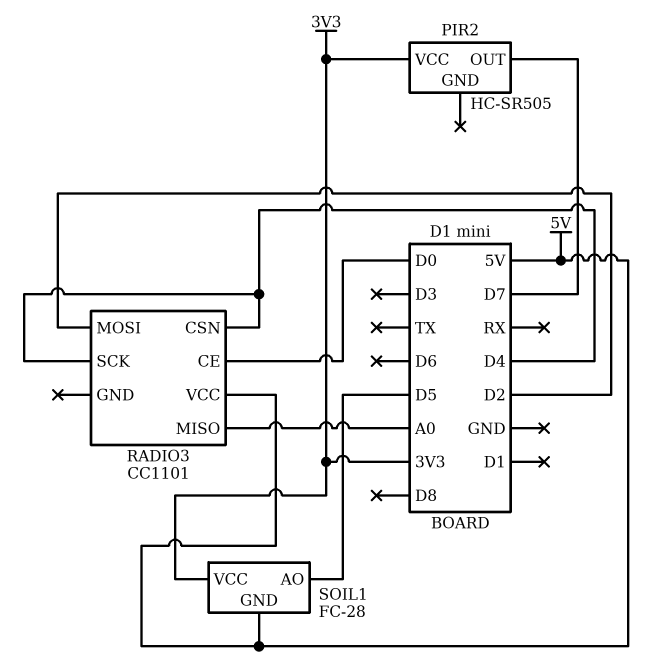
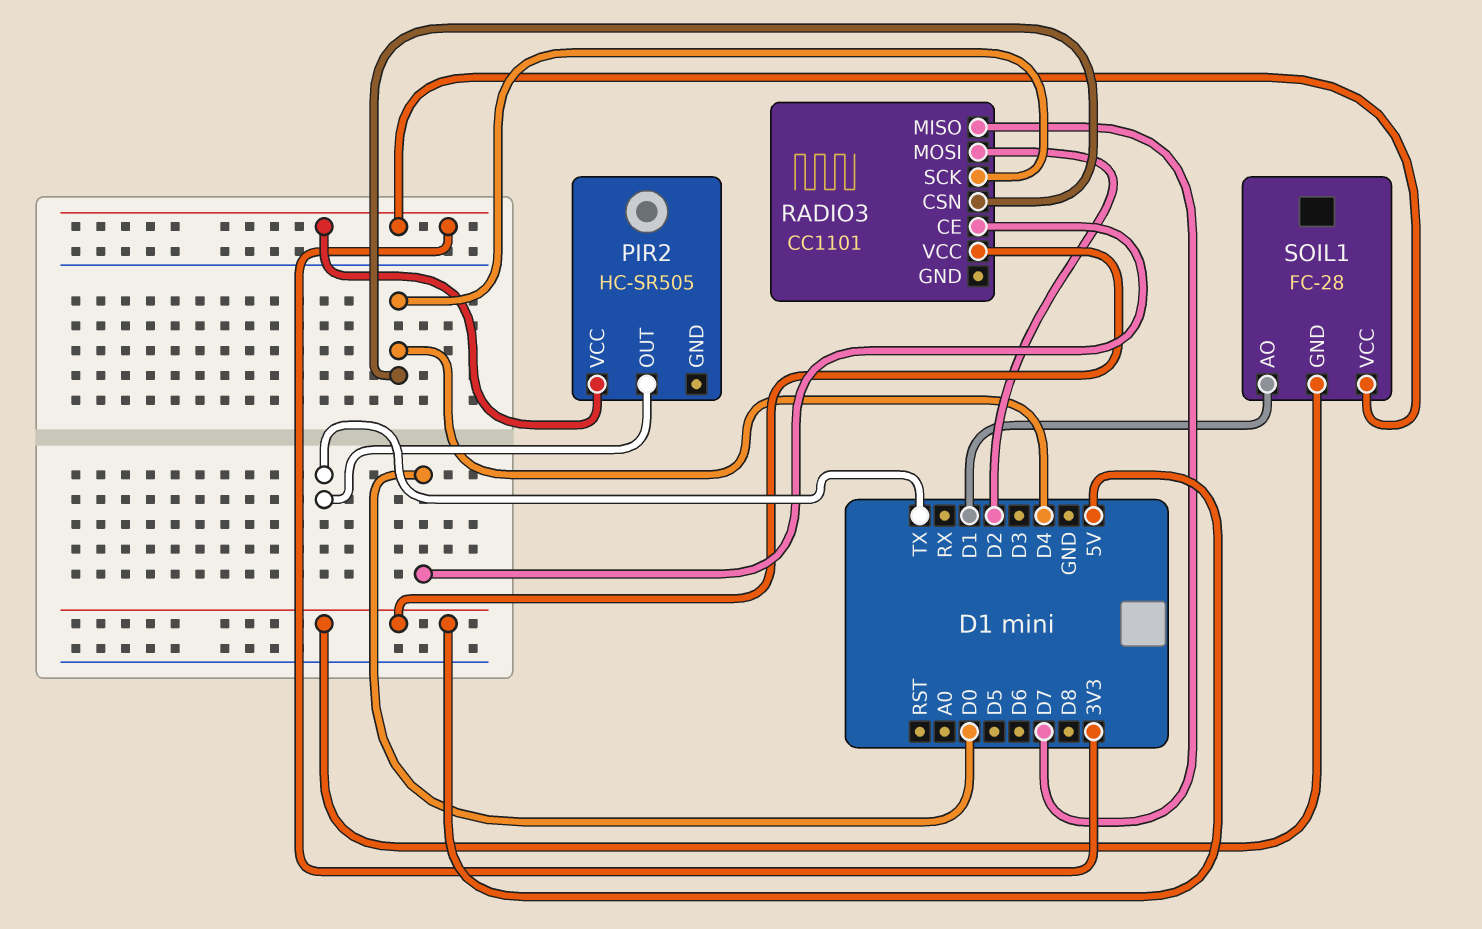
PIR2 pin OUT: D7 -> TX
RADIO3 pin MISO: A0 -> D7
SOIL1 pin AO: D5 -> D1

